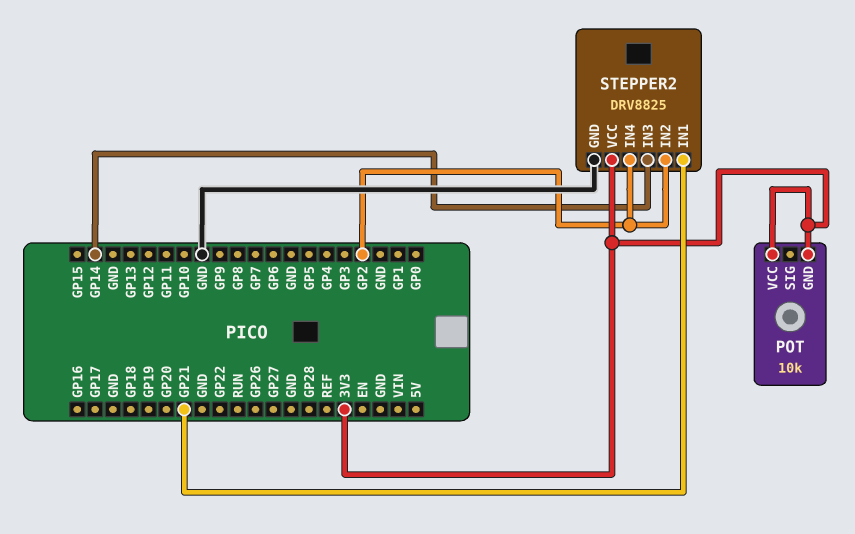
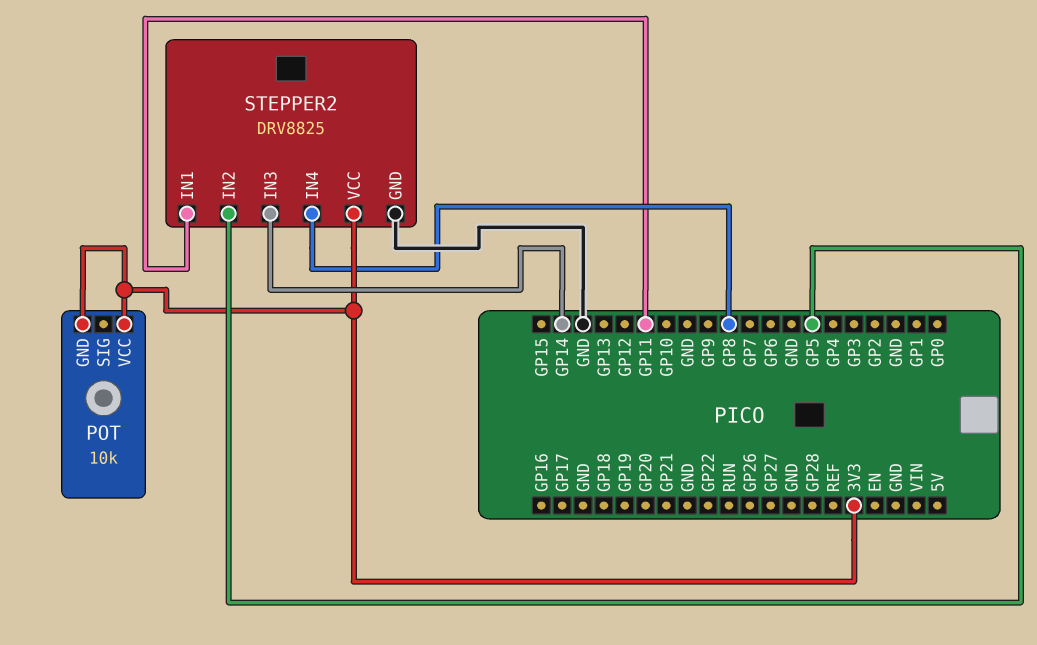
STEPPER2 pin IN1: GP21 -> GP11
STEPPER2 pin IN2: GP2 -> GP5
STEPPER2 pin IN4: GP2 -> GP8

